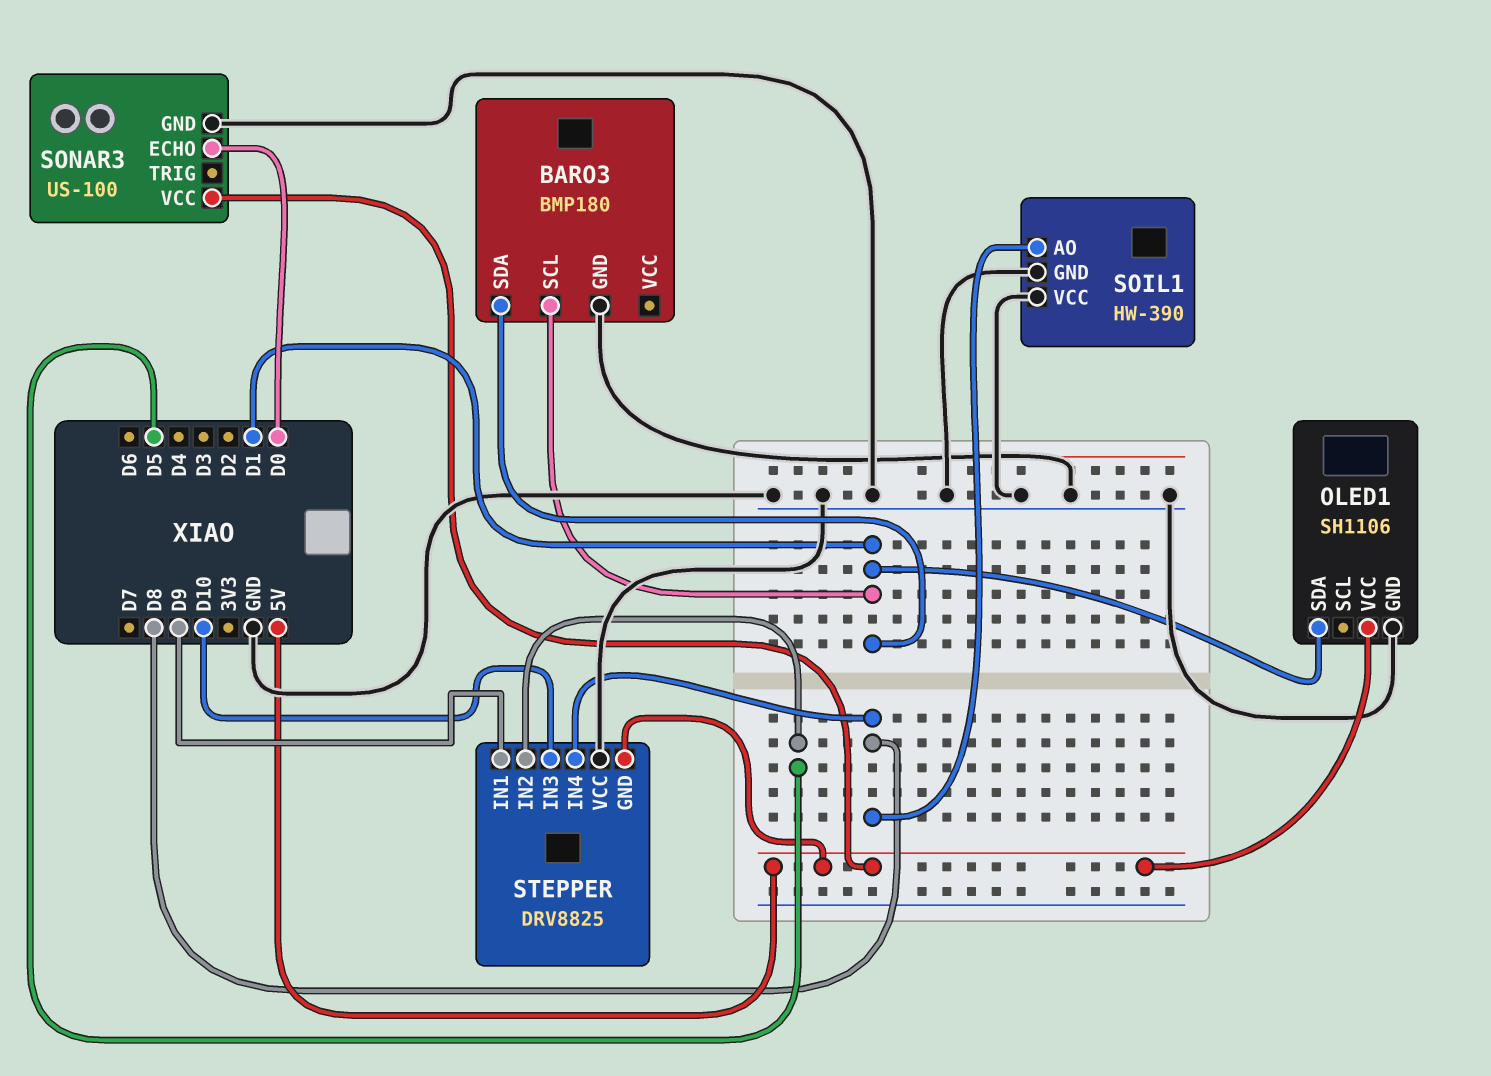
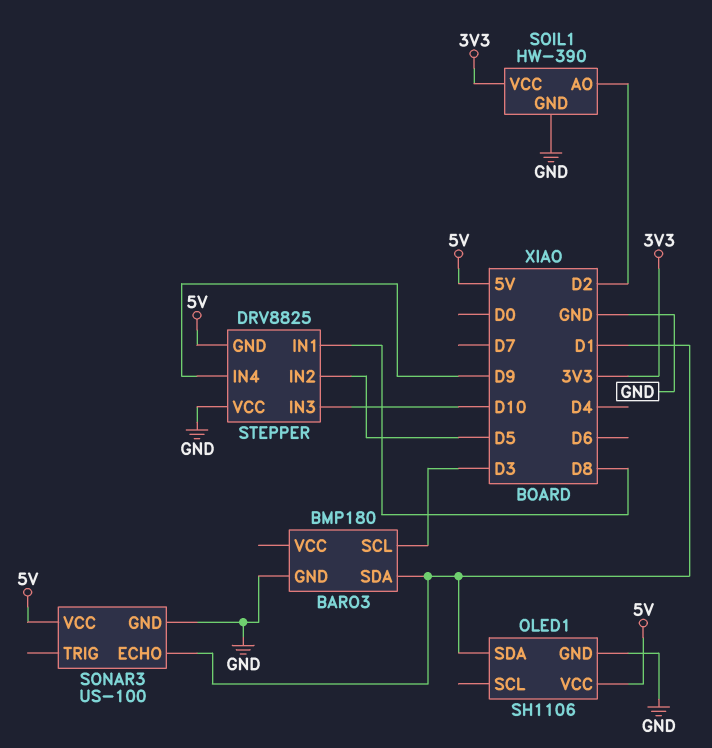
BARO3 pin SCL: D1 -> D3
SOIL1 pin AO: D8 -> D2
SOIL1 pin VCC: GND -> 3V3
SONAR3 pin ECHO: D0 -> D1
STEPPER pin IN1: D9 -> D8
STEPPER pin IN4: D8 -> D9

